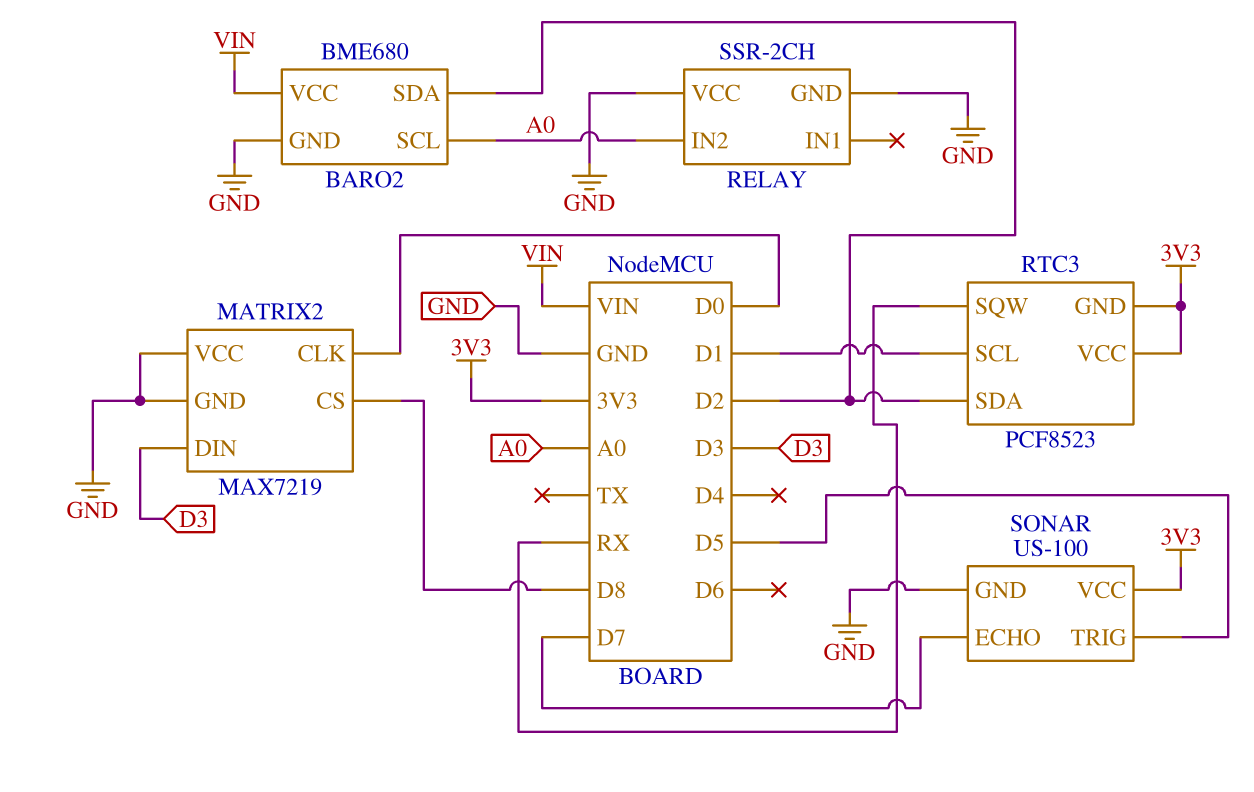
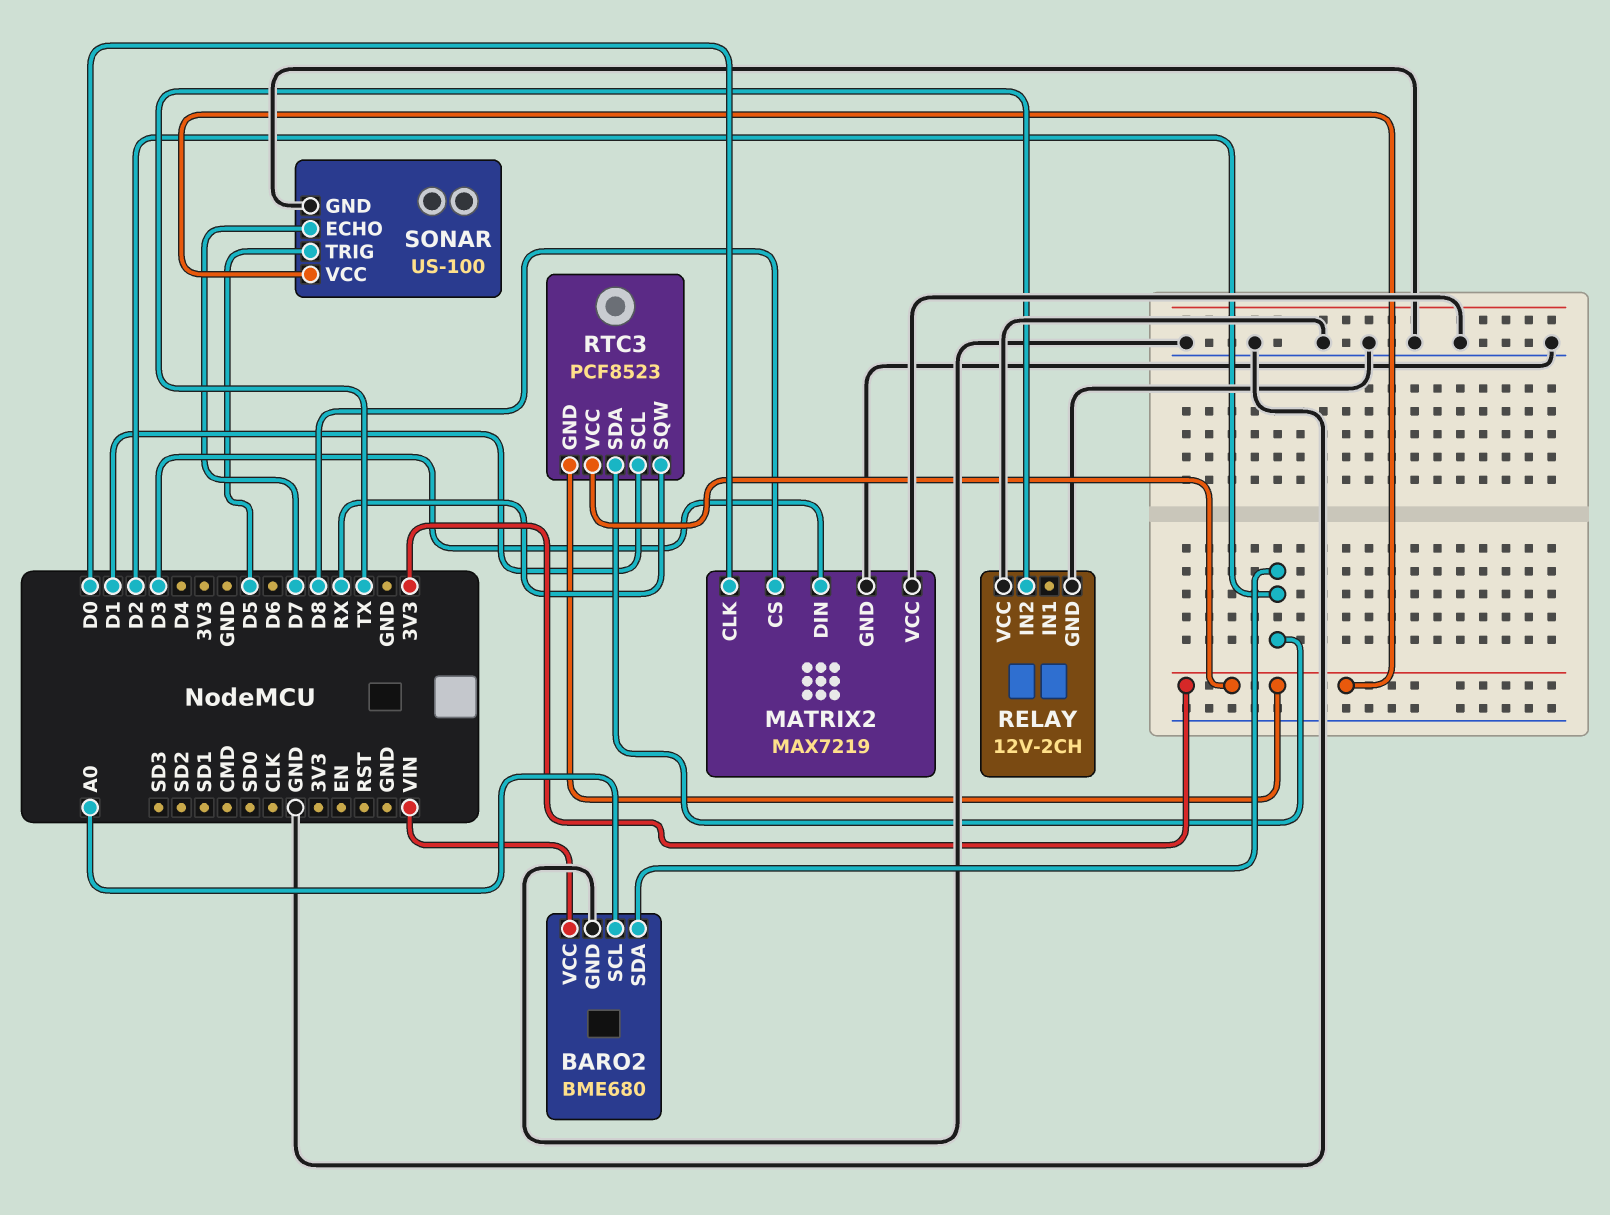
RELAY: SSR-2CH -> 12V-2CH
RELAY pin IN2: A0 -> TX

